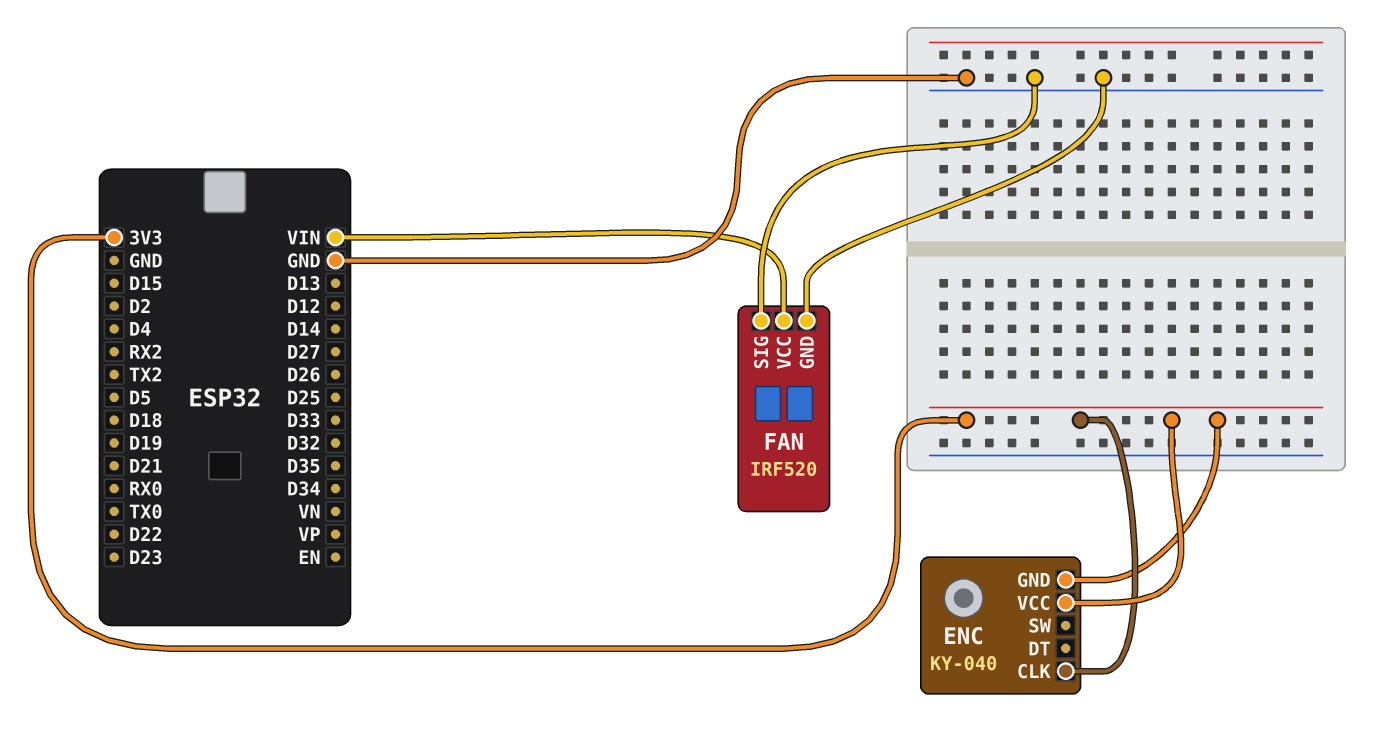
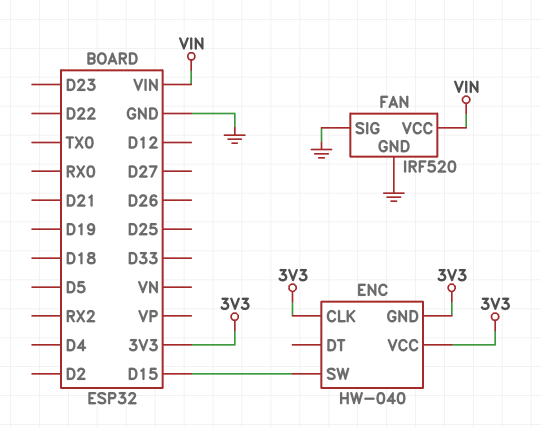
ENC: KY-040 -> HW-040
ENC pin SW: none -> D15

